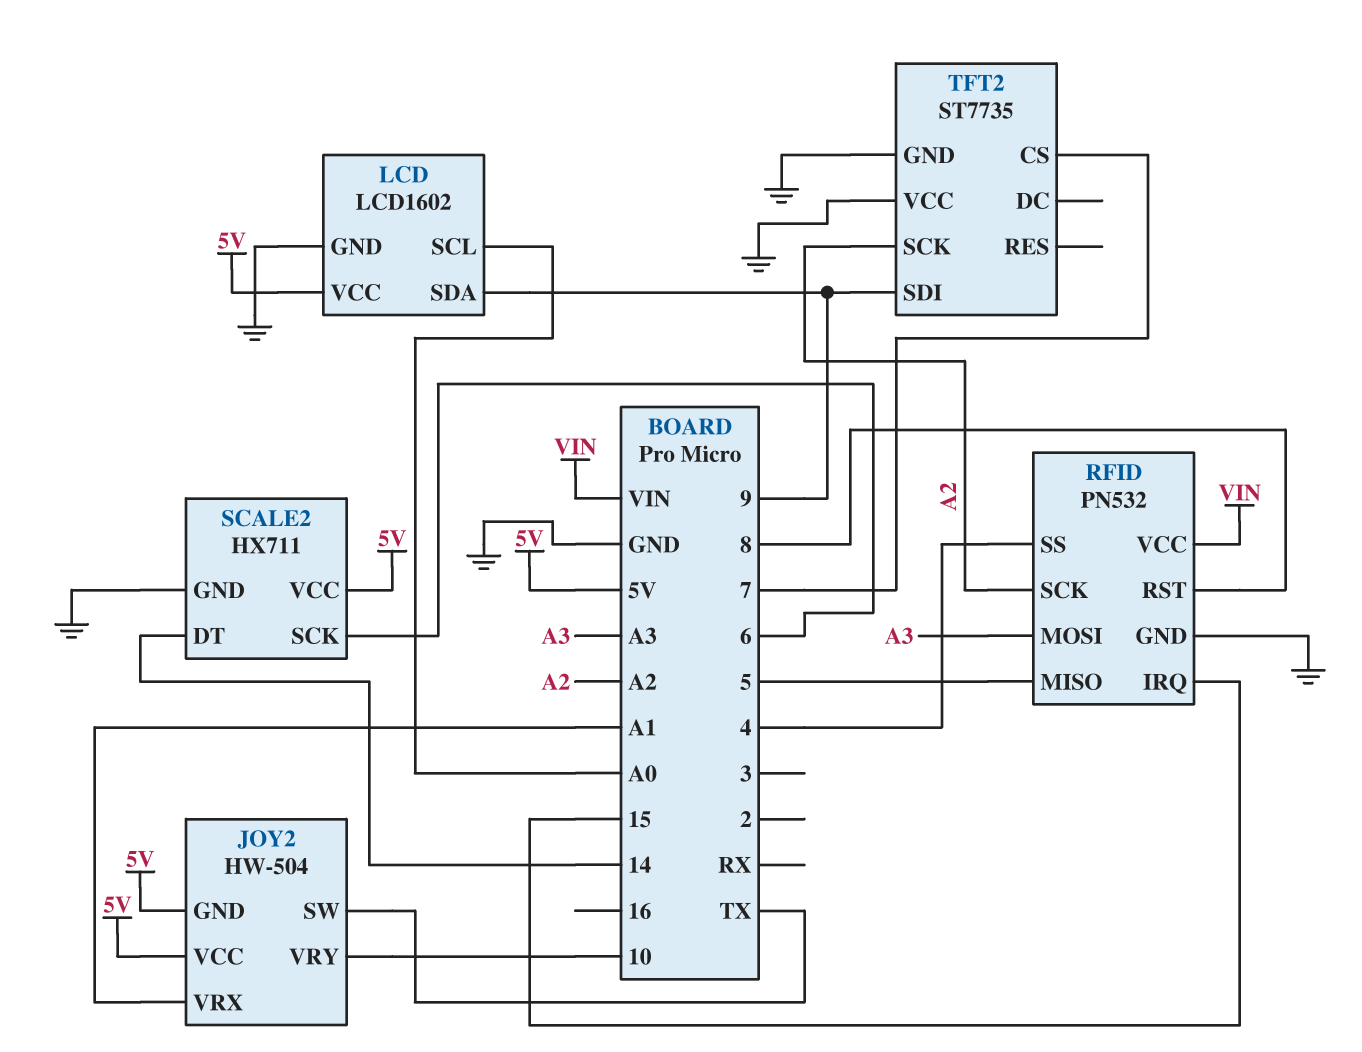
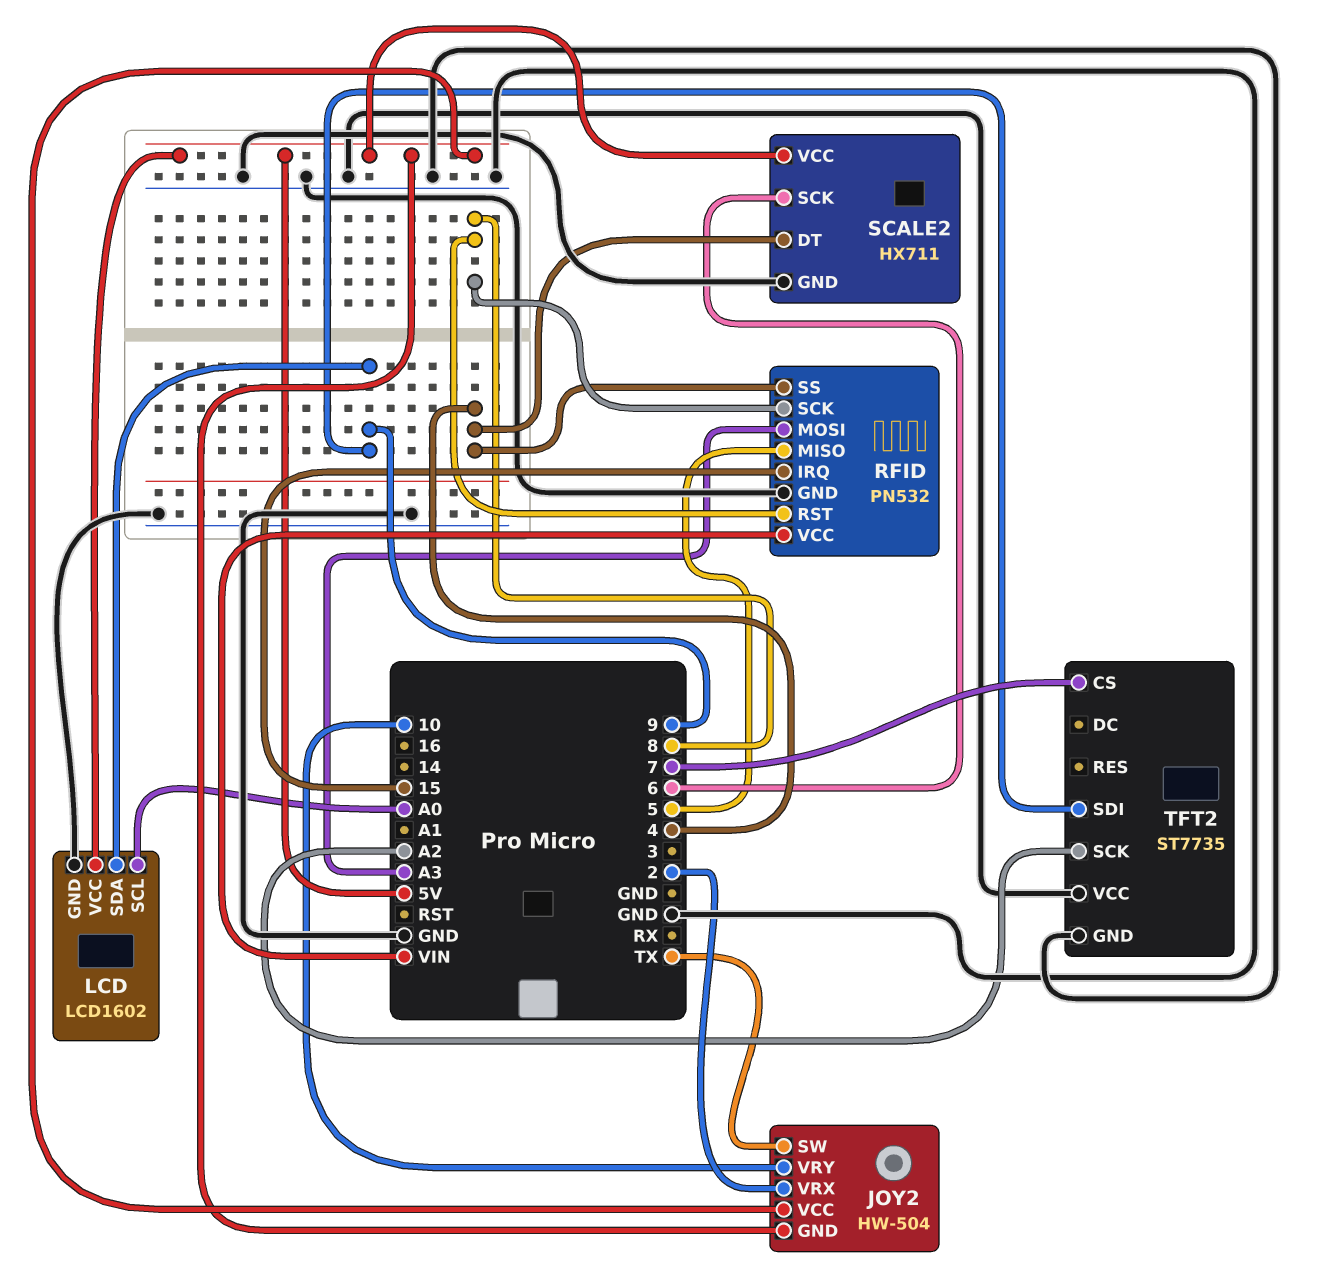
JOY2 pin VRX: A1 -> 2
RFID pin SCK: A2 -> 8
SCALE2 pin DT: 14 -> 4

